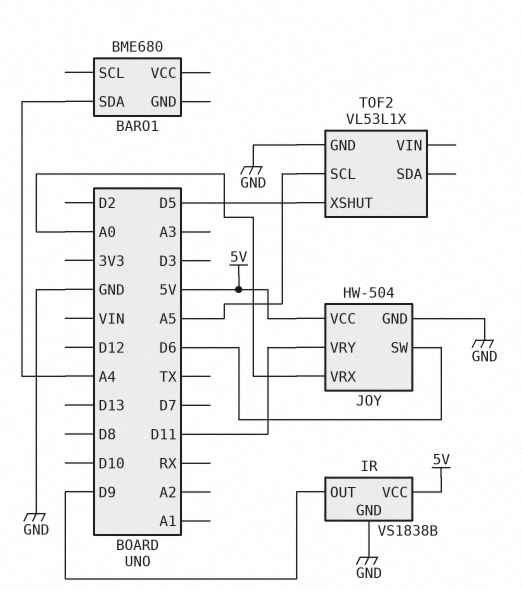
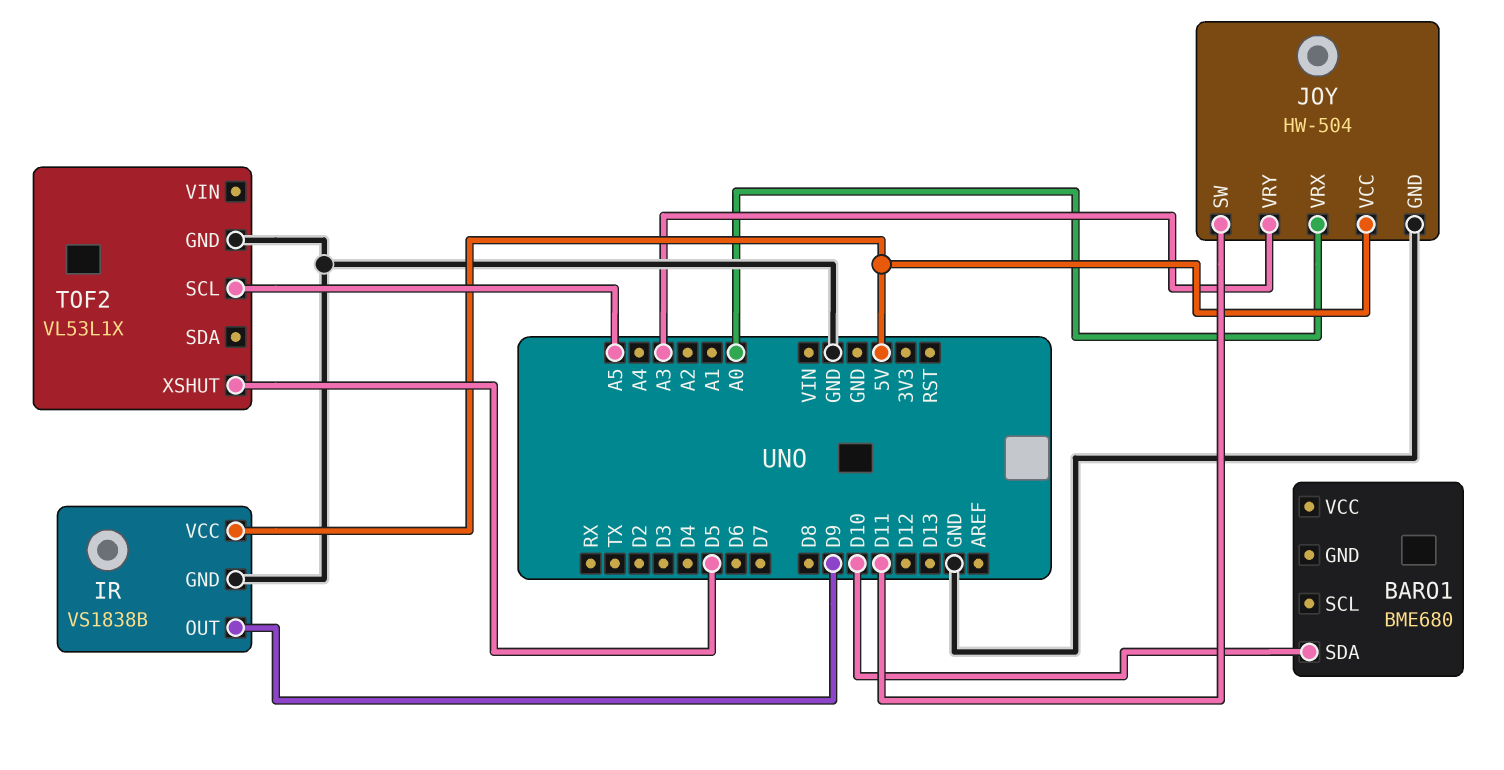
BARO1 pin SDA: A4 -> D10
JOY pin SW: D6 -> D11
JOY pin VRY: D11 -> A3

